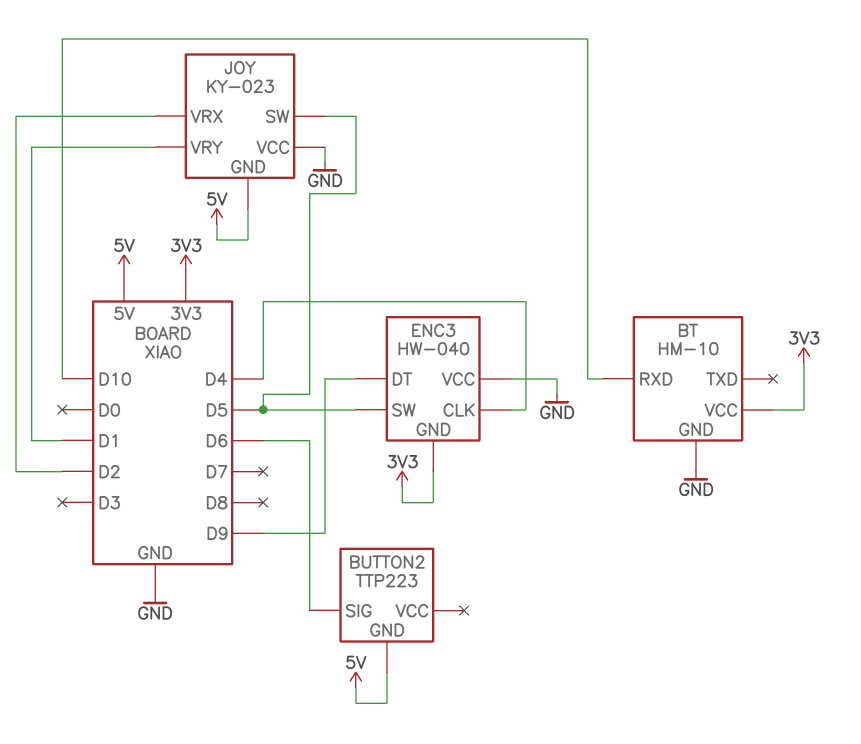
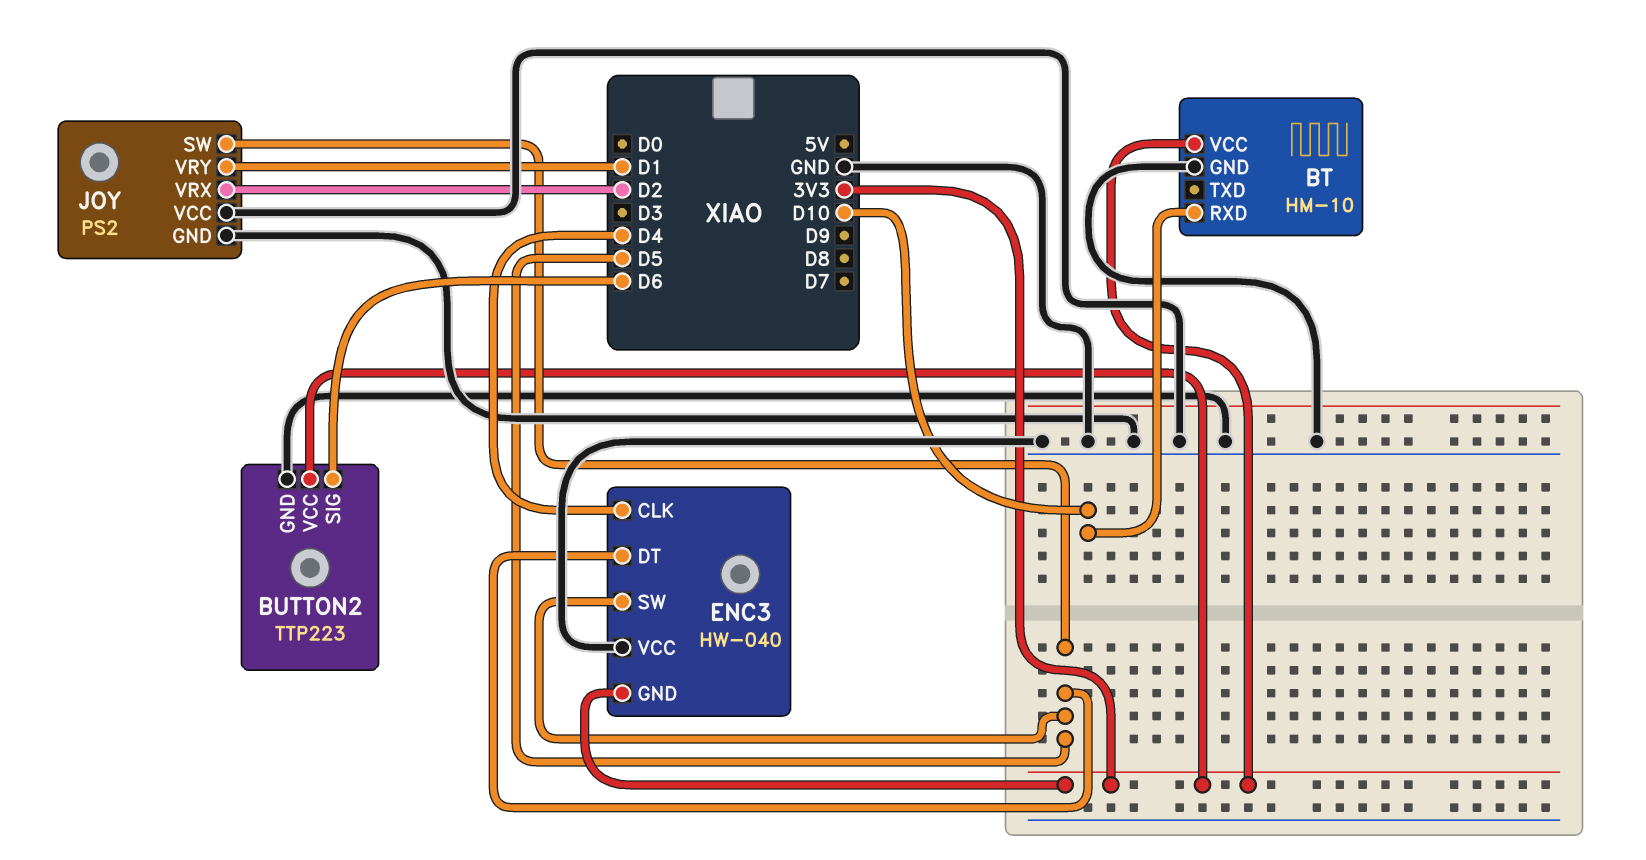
BUTTON2 pin GND: 5V -> GND
BUTTON2 pin VCC: none -> 3V3
ENC3 pin DT: D9 -> D5
JOY: KY-023 -> PS2
JOY pin GND: 5V -> GND

